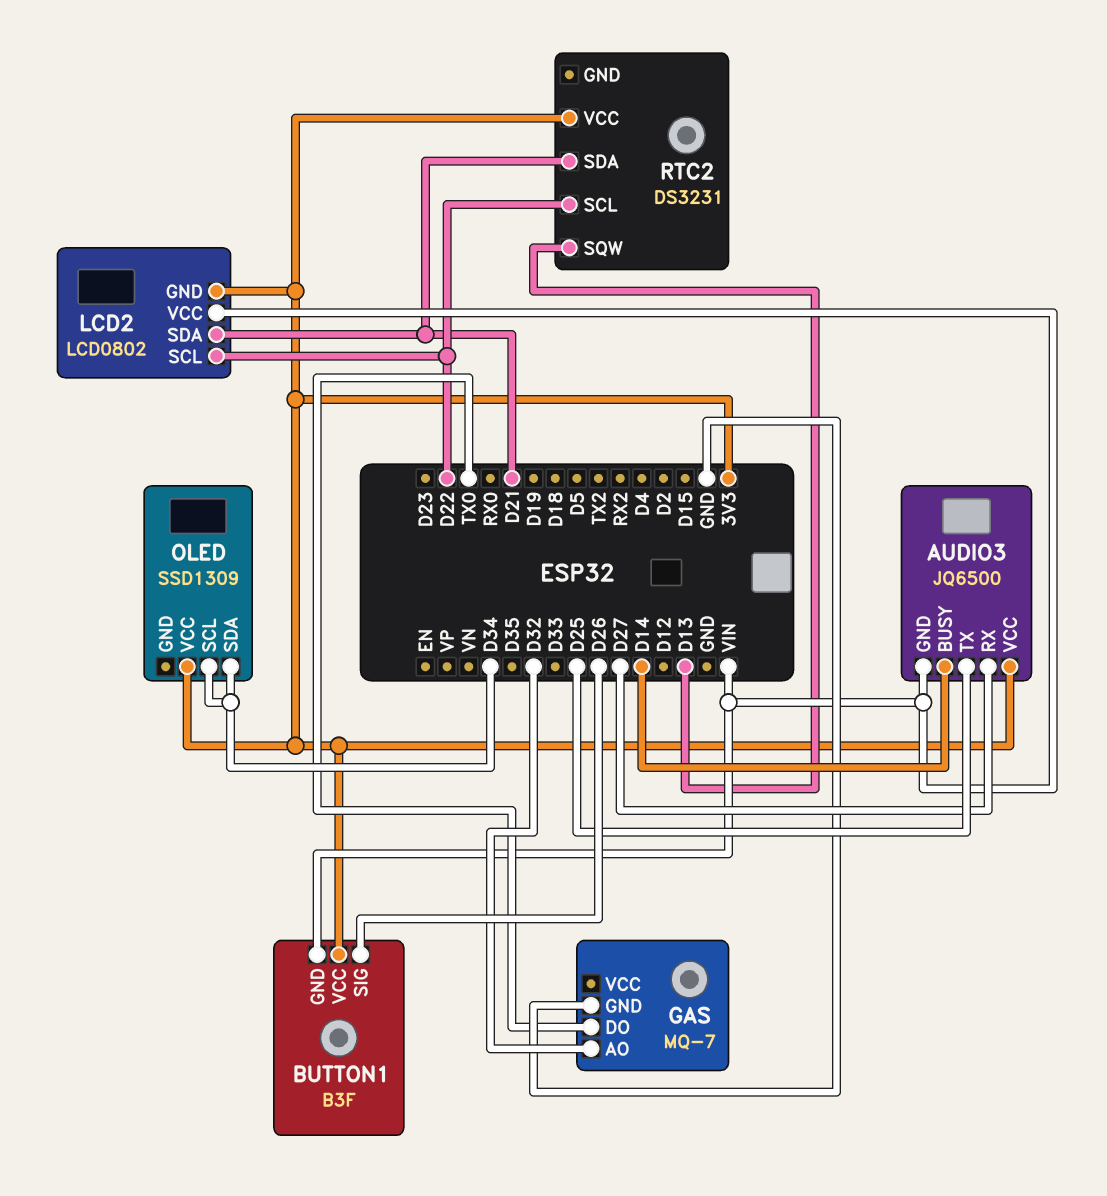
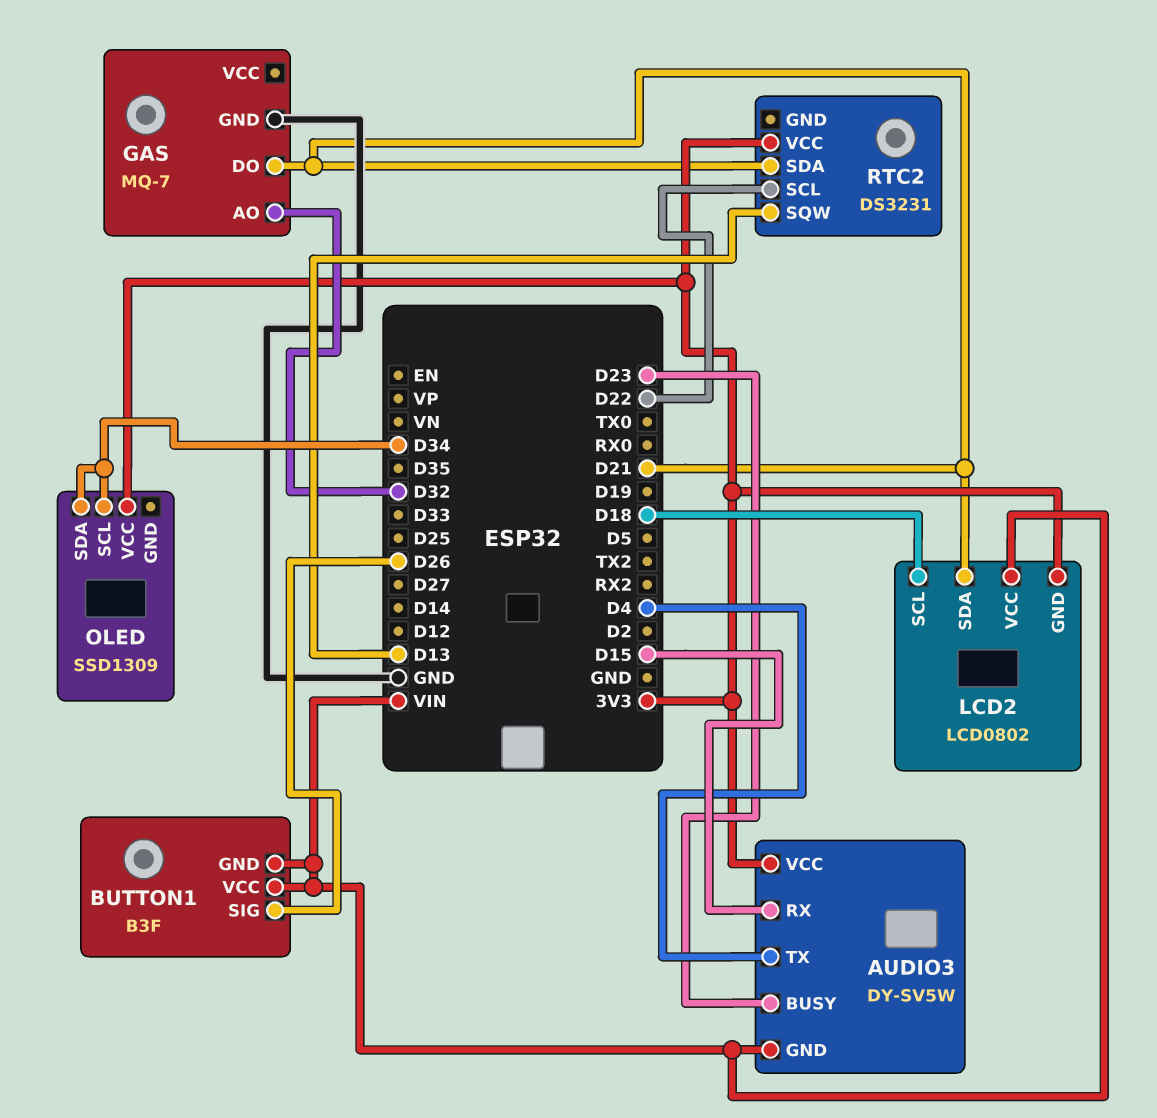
AUDIO3: JQ6500 -> DY-SV5W
AUDIO3 pin BUSY: D14 -> D23
AUDIO3 pin RX: D27 -> D15
AUDIO3 pin TX: D25 -> D4
BUTTON1 pin VCC: 3V3 -> VIN
GAS pin DO: TX0 -> D21
LCD2 pin SCL: D22 -> D18

